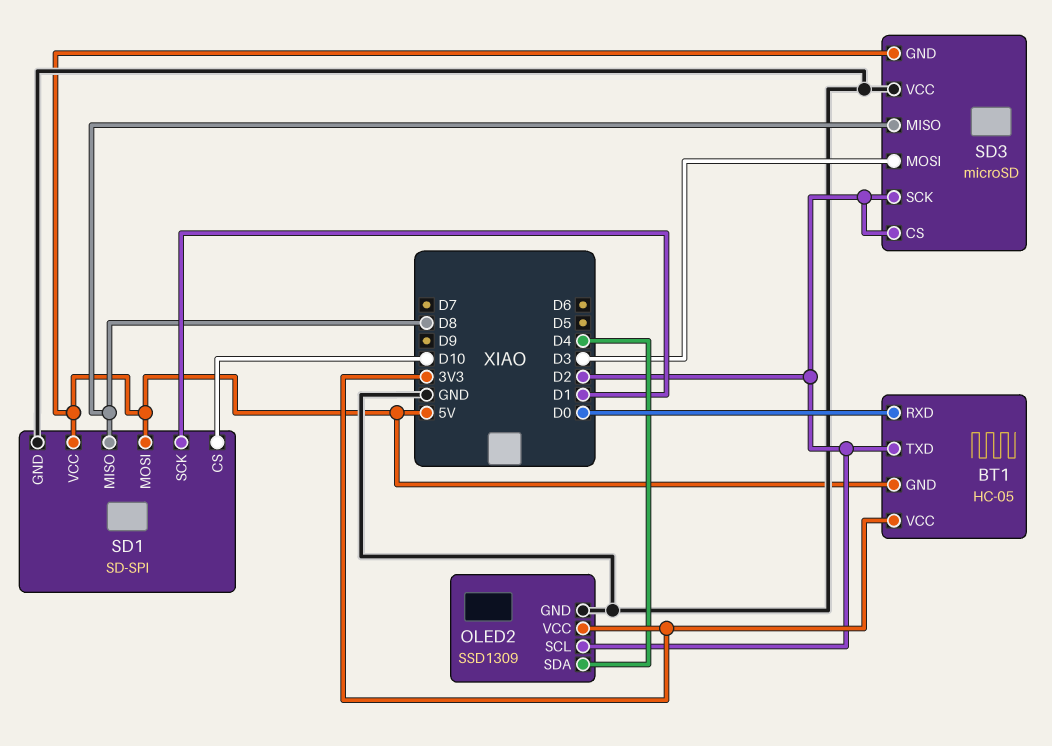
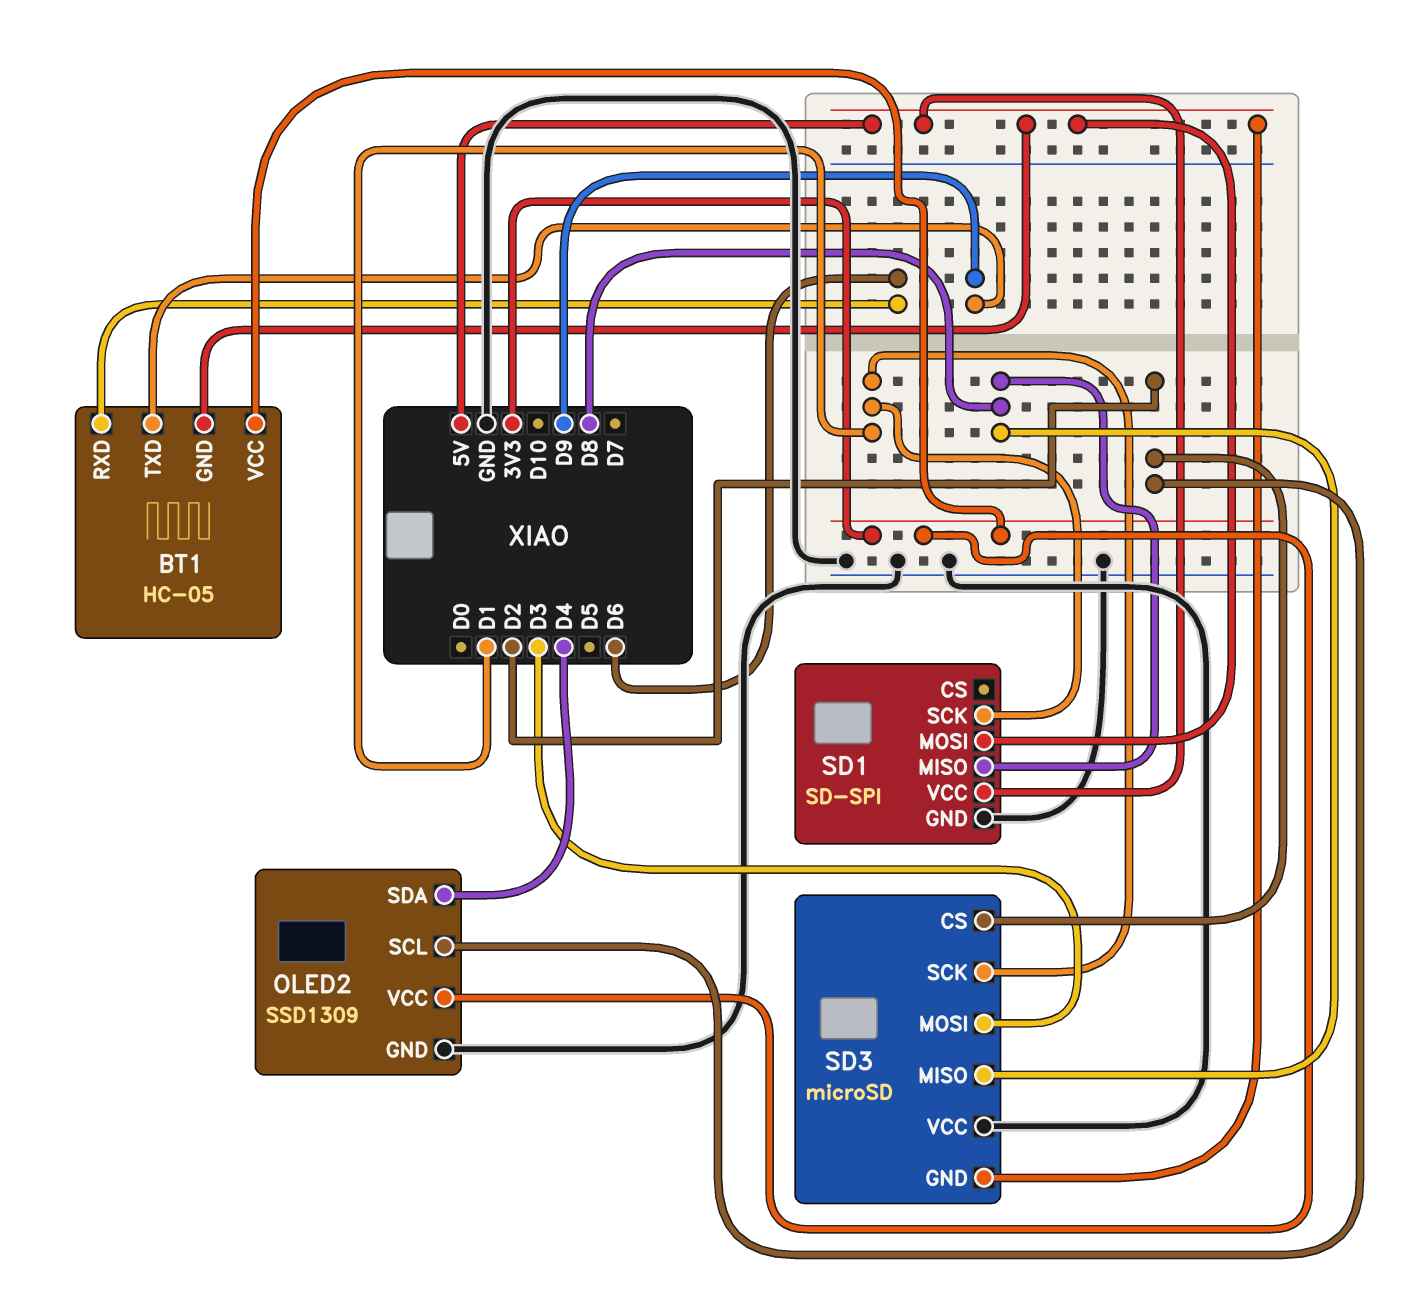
BT1 pin RXD: D0 -> D6
BT1 pin TXD: D2 -> D9
SD1 pin CS: D10 -> none
SD3 pin SCK: D2 -> D1

